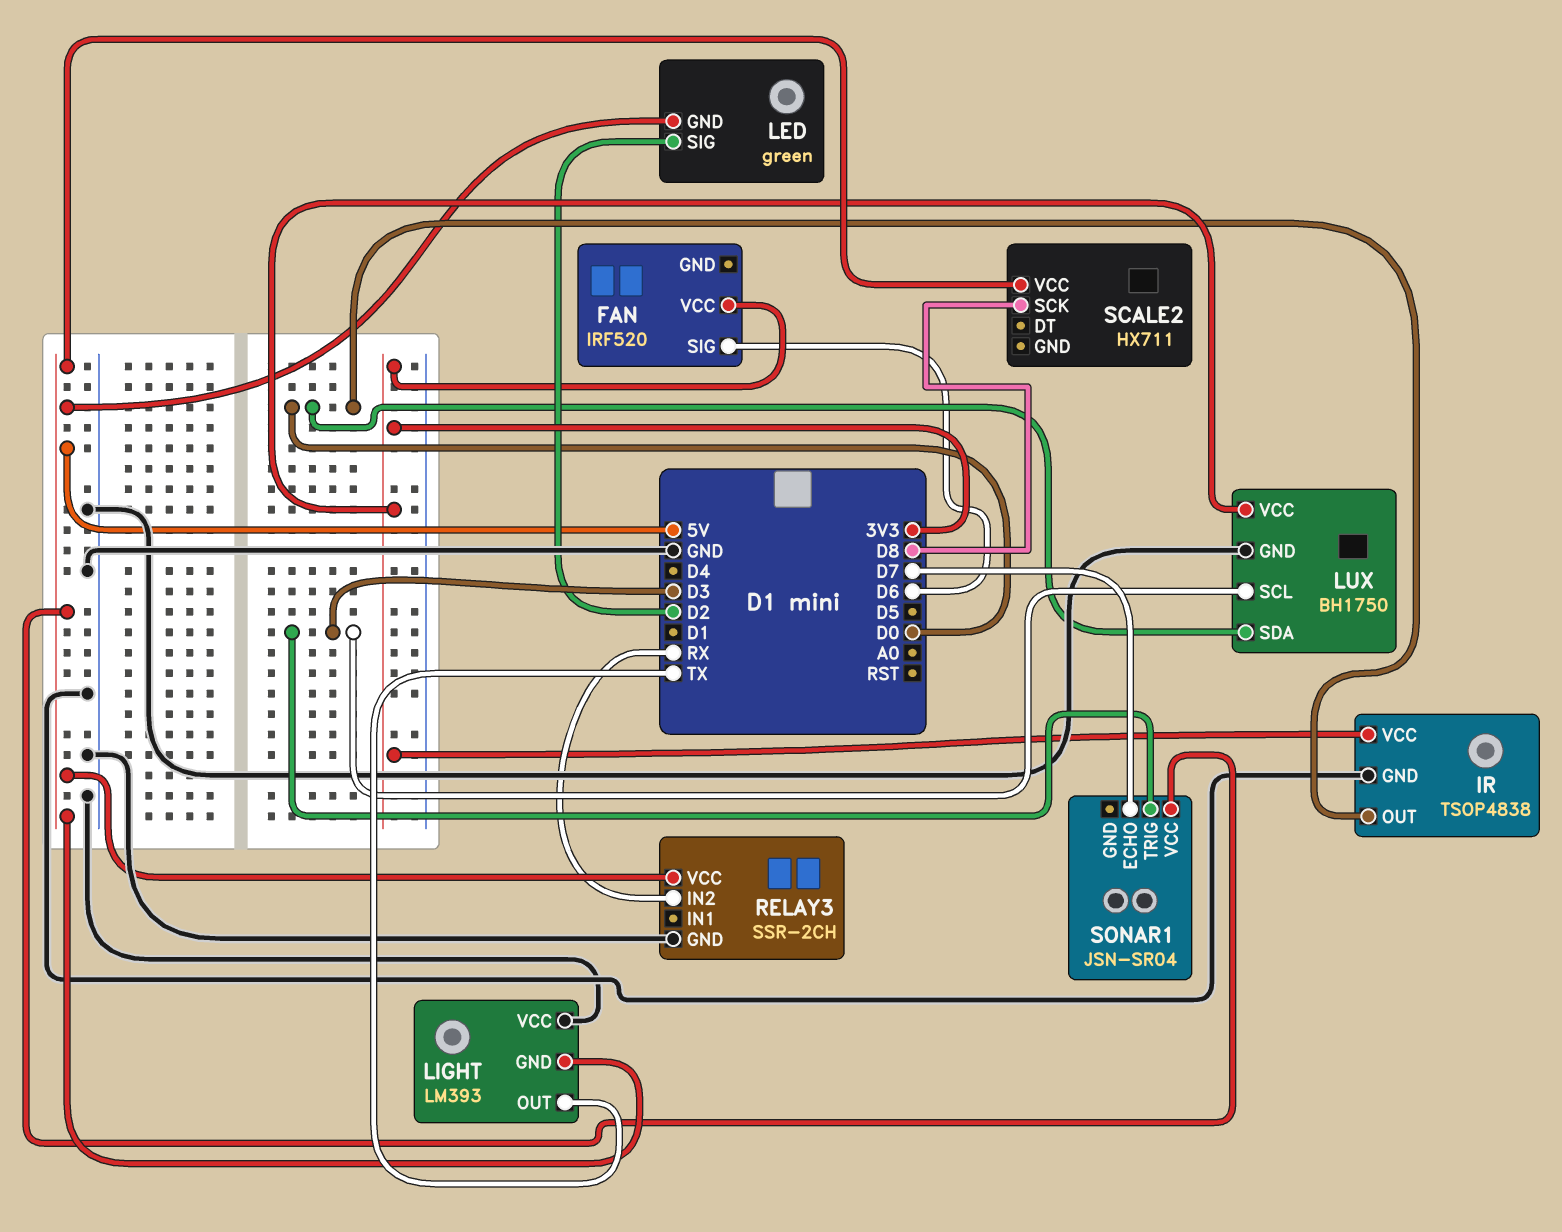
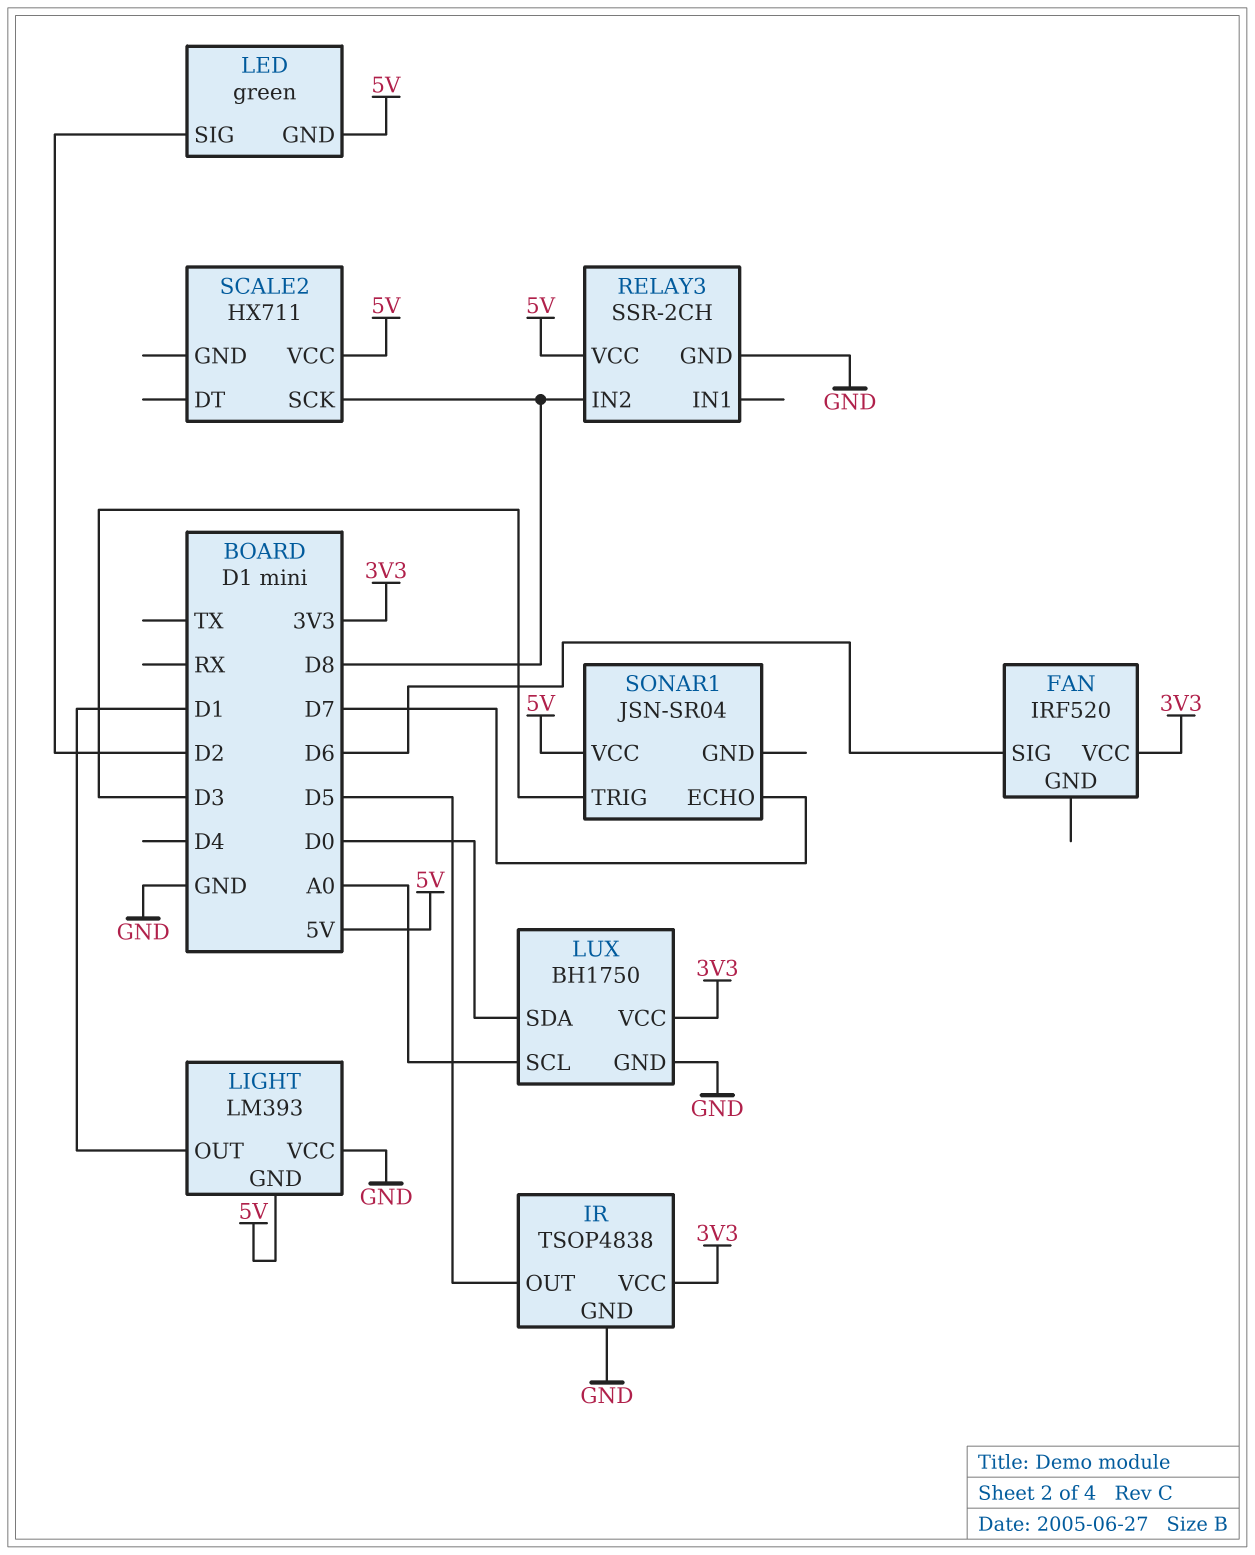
IR pin OUT: D0 -> D5
LIGHT pin OUT: TX -> D1
LUX pin SCL: D3 -> A0
RELAY3 pin IN2: RX -> D8

